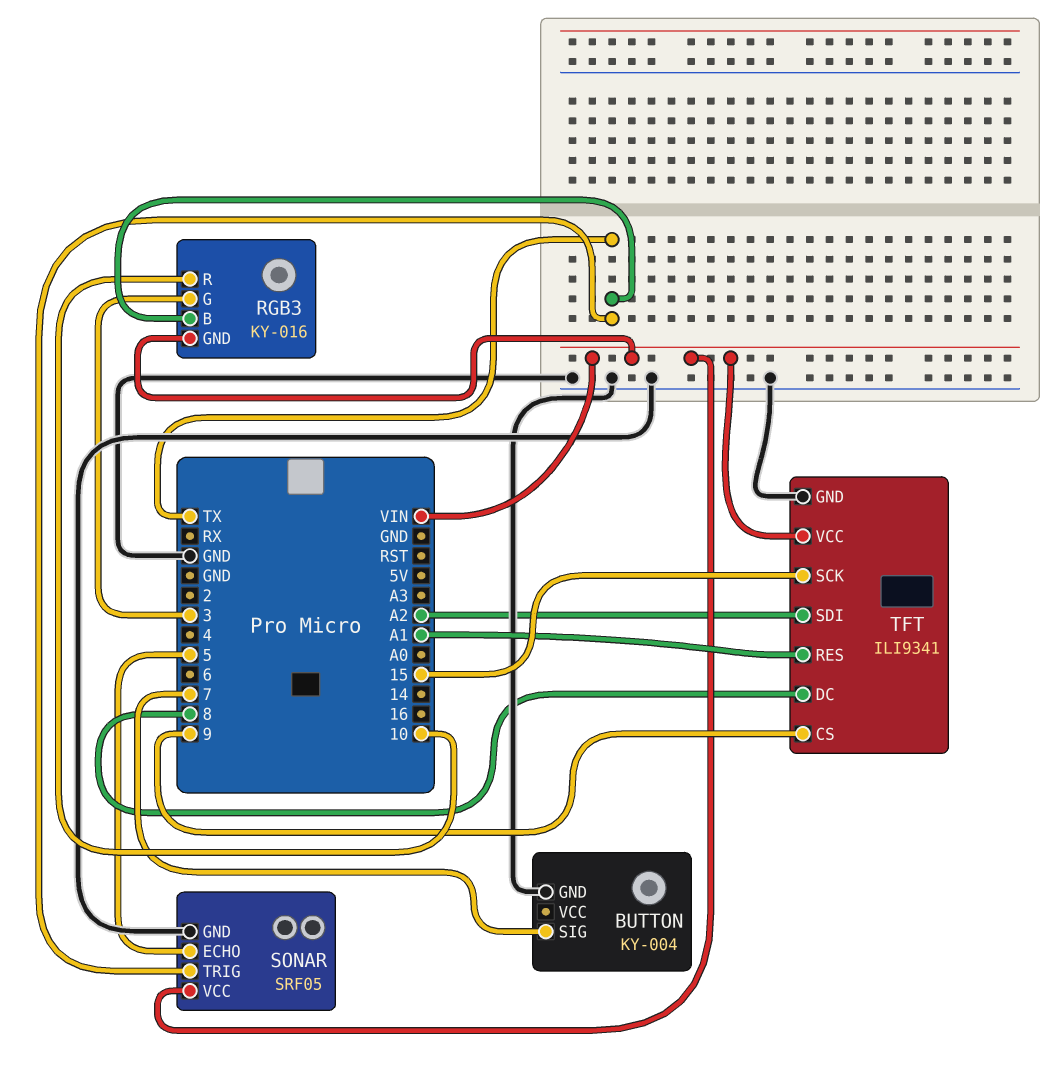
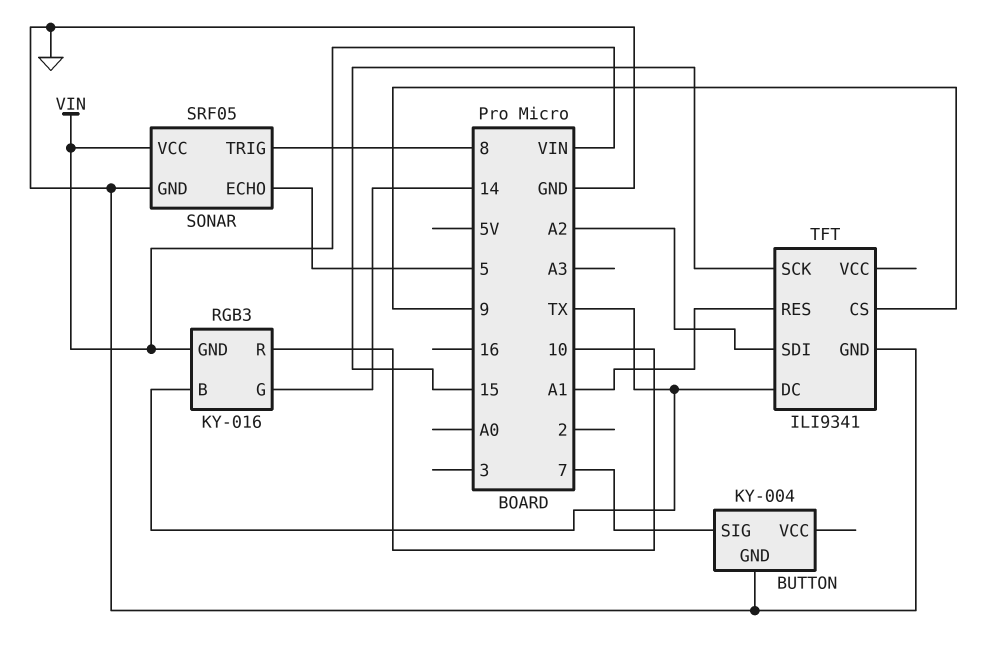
RGB3 pin G: 3 -> 14
SONAR pin TRIG: TX -> 8
TFT pin DC: 8 -> TX
TFT pin VCC: VIN -> none

